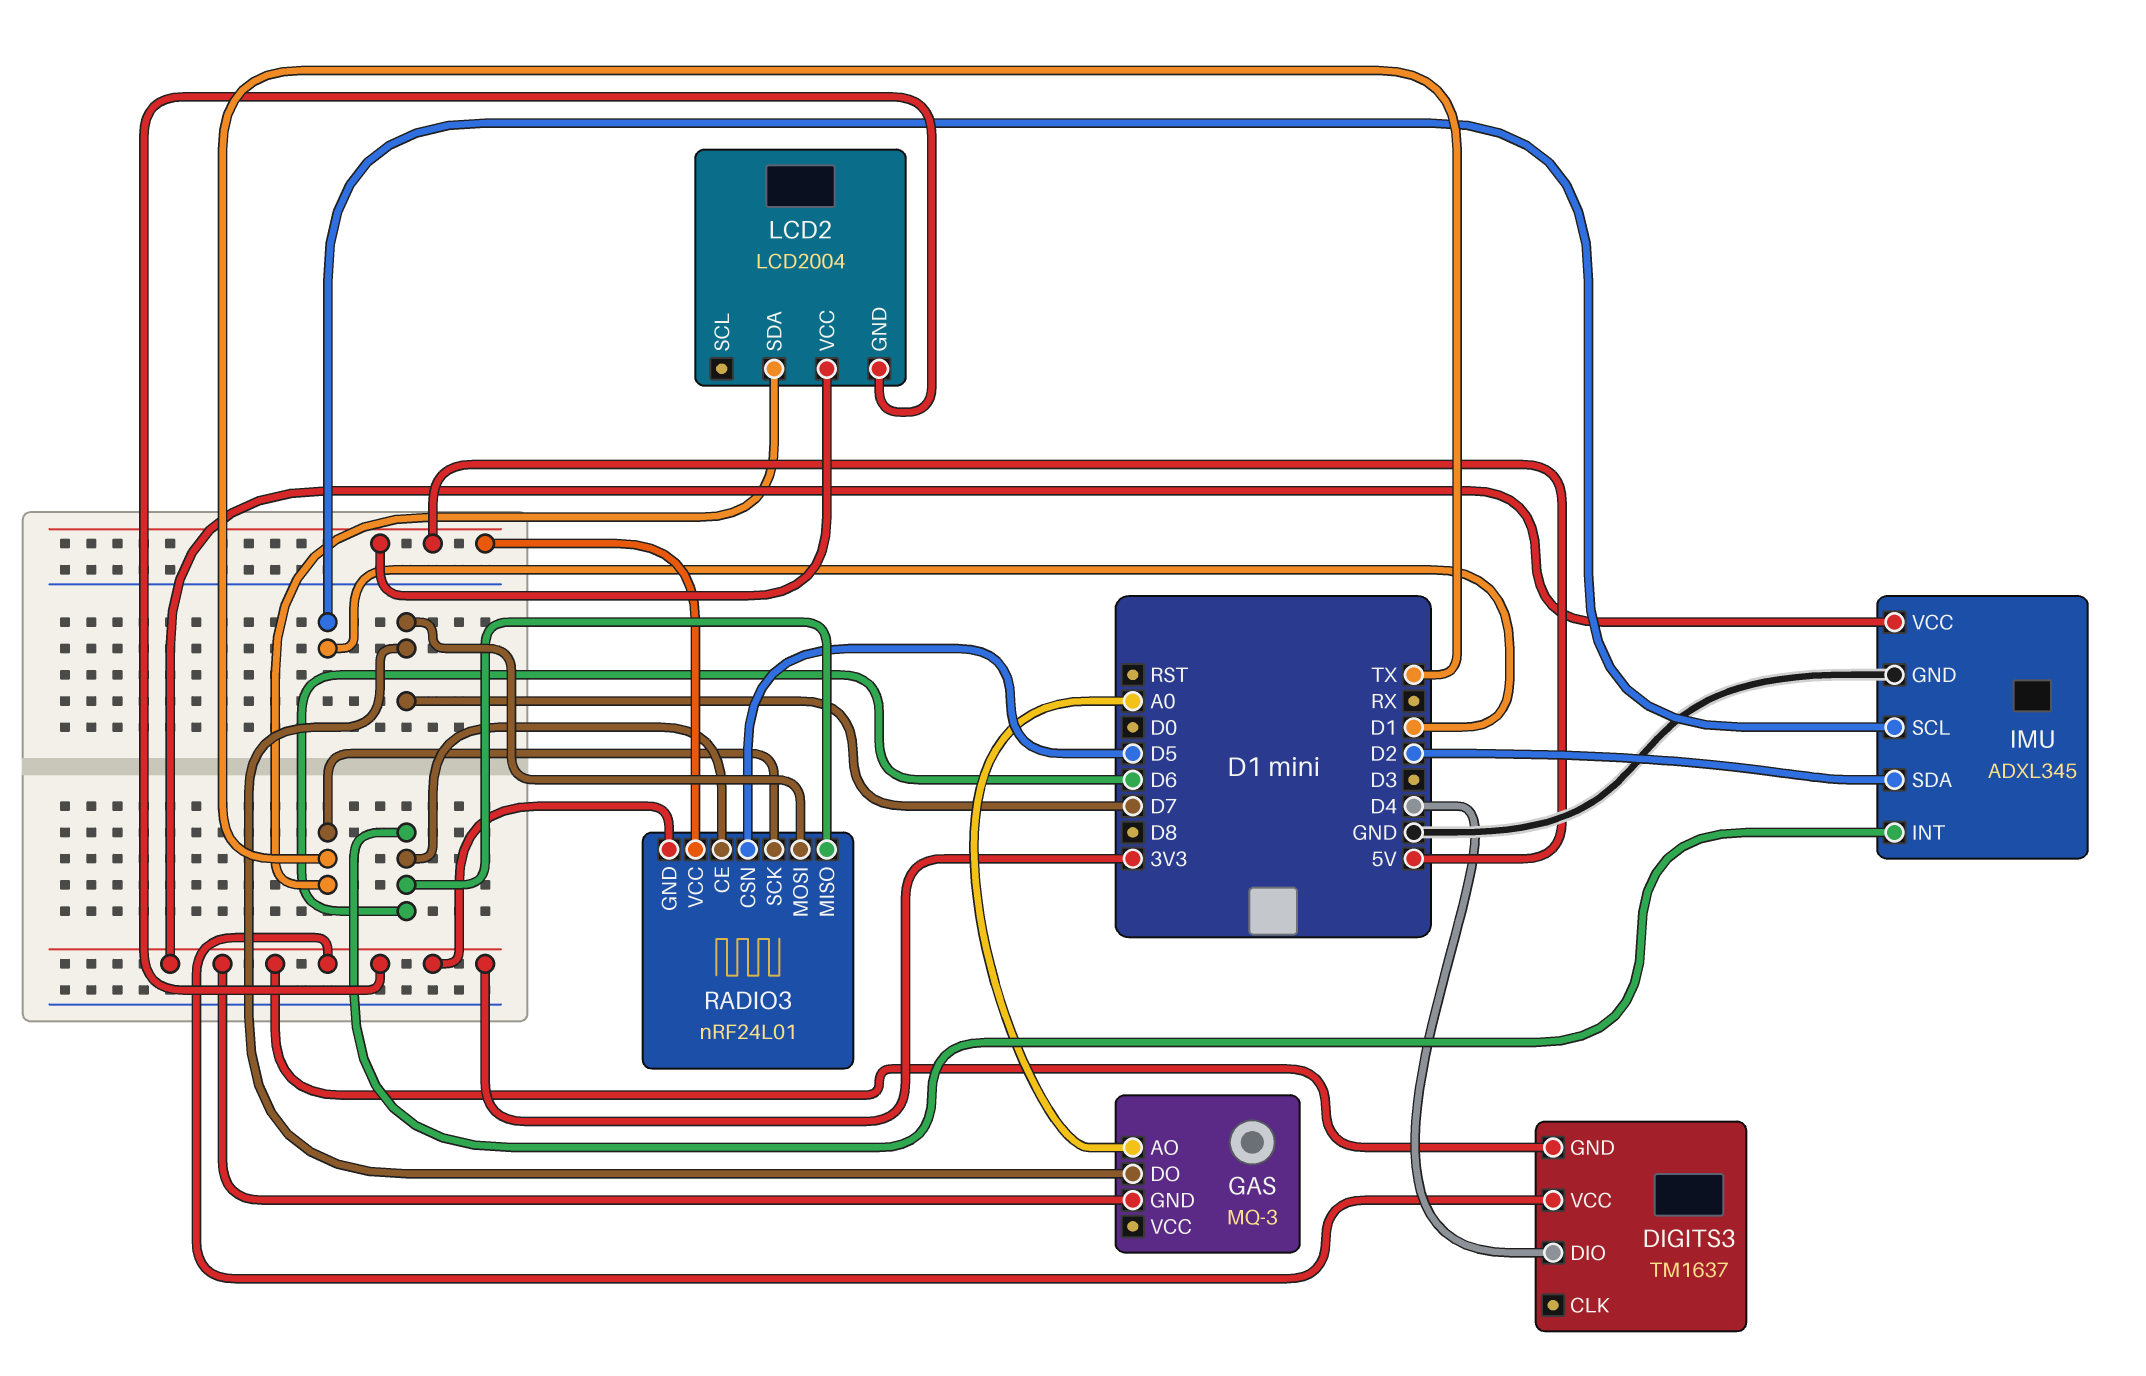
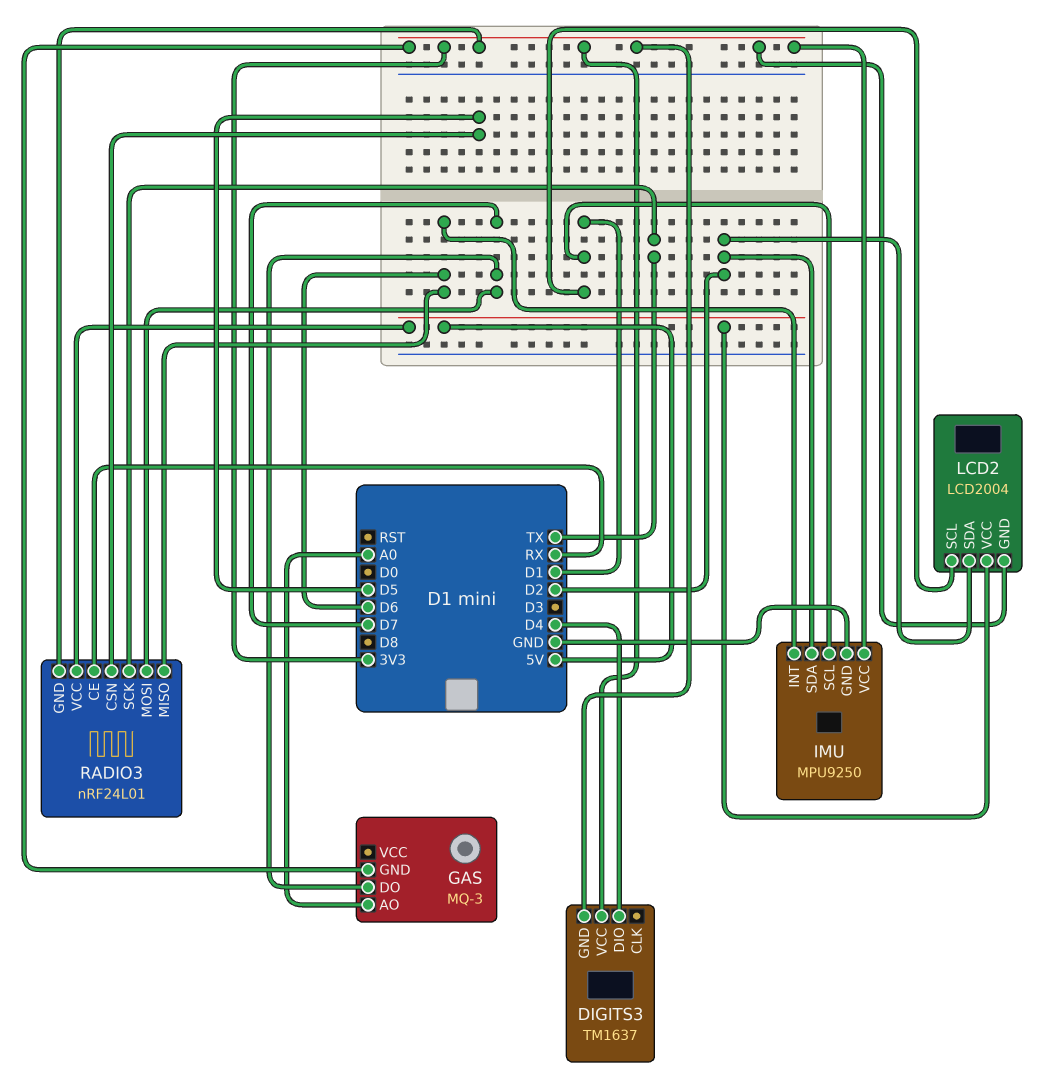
IMU: ADXL345 -> MPU9250
LCD2 pin SCL: none -> D1
LCD2 pin SDA: TX -> D2
RADIO3 pin CE: D6 -> RX

